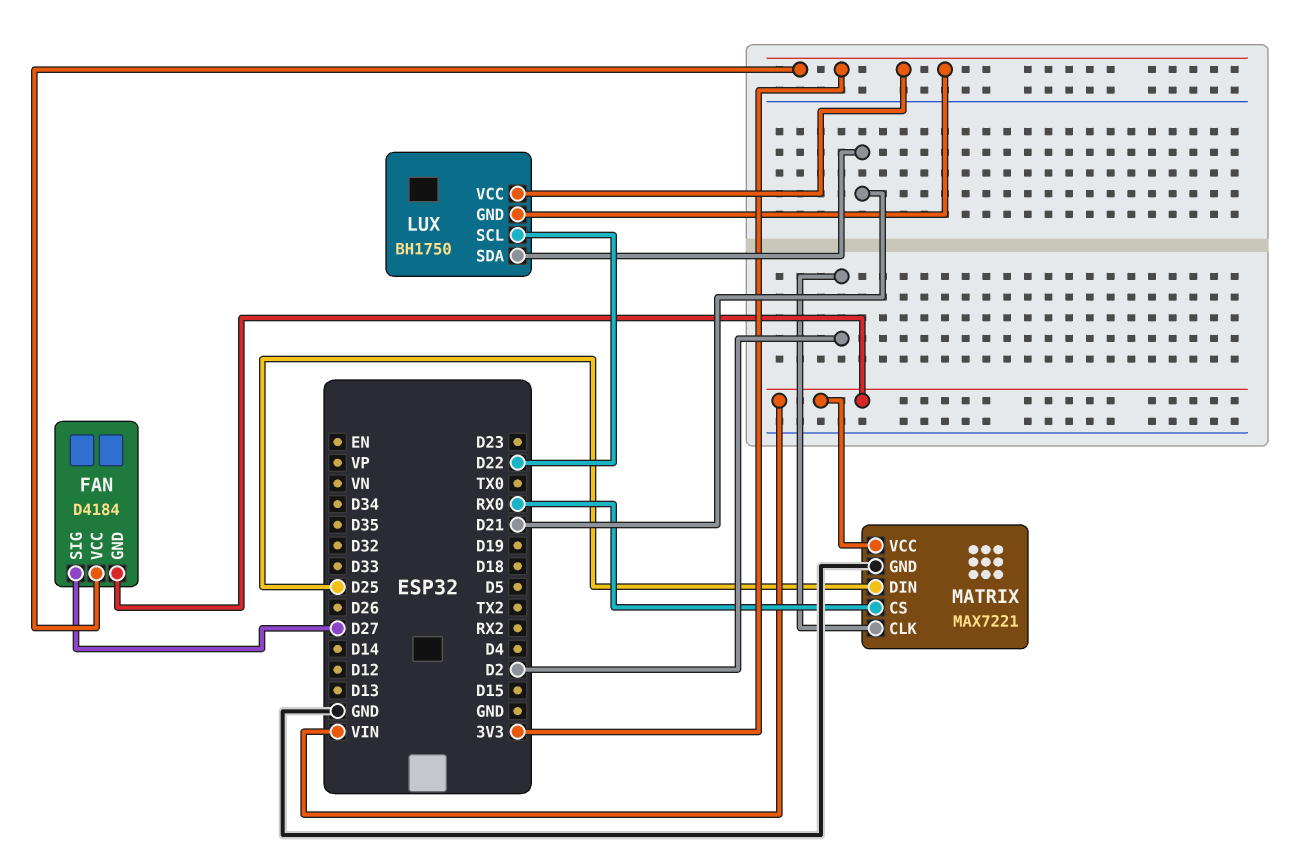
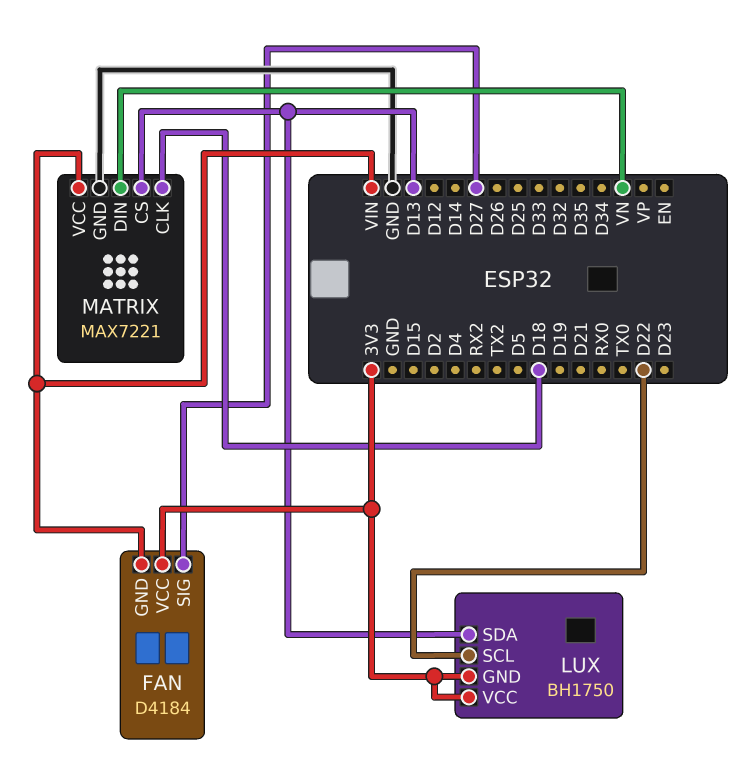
LUX pin SDA: D21 -> D13
MATRIX pin CLK: D2 -> D18
MATRIX pin CS: RX0 -> D13
MATRIX pin DIN: D25 -> VN

